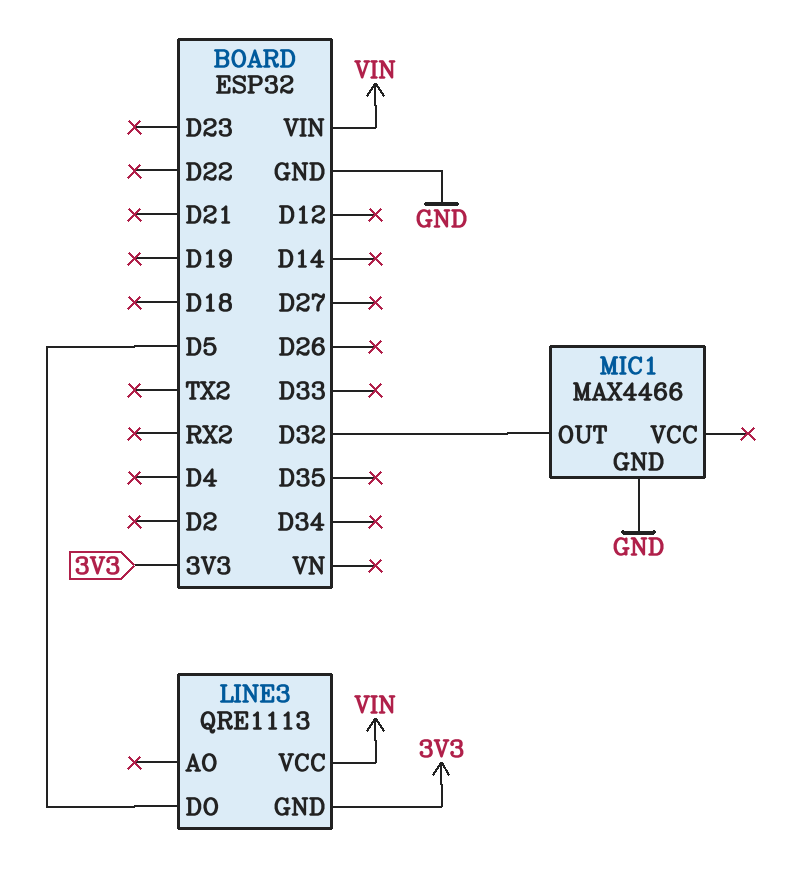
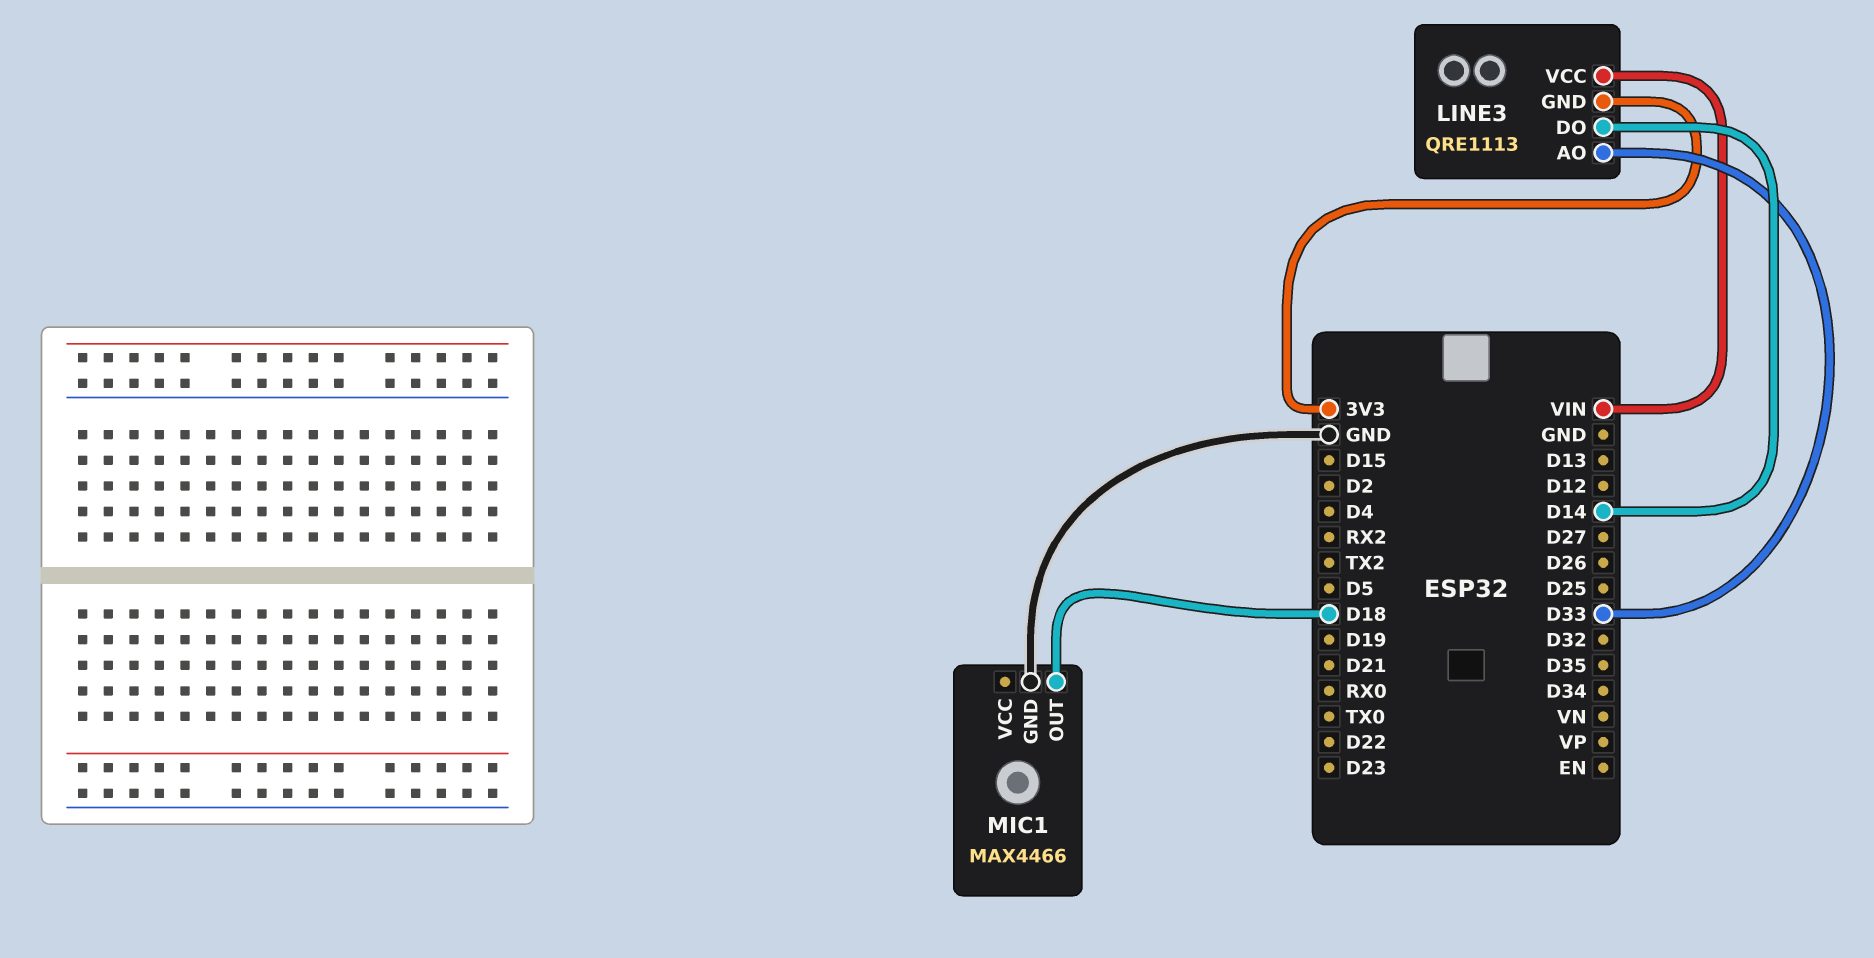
LINE3 pin AO: none -> D33
LINE3 pin DO: D5 -> D14
MIC1 pin OUT: D32 -> D18

